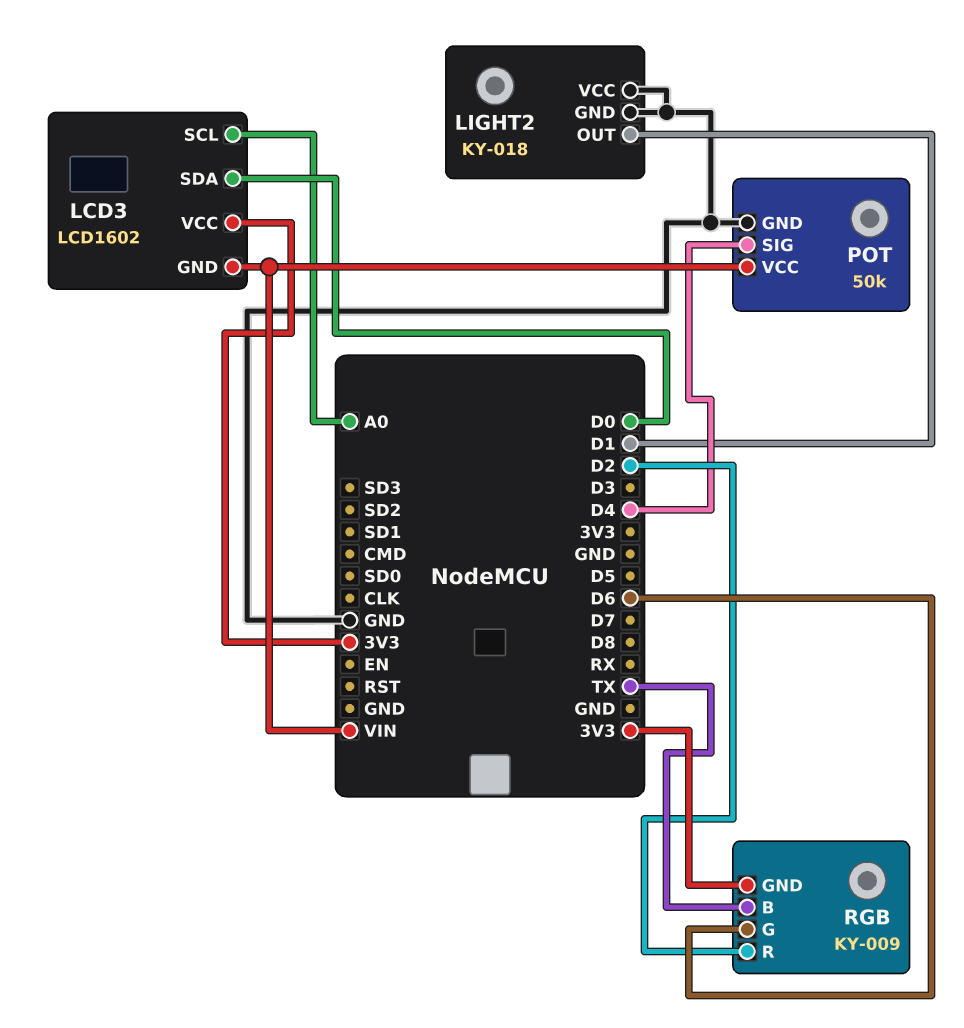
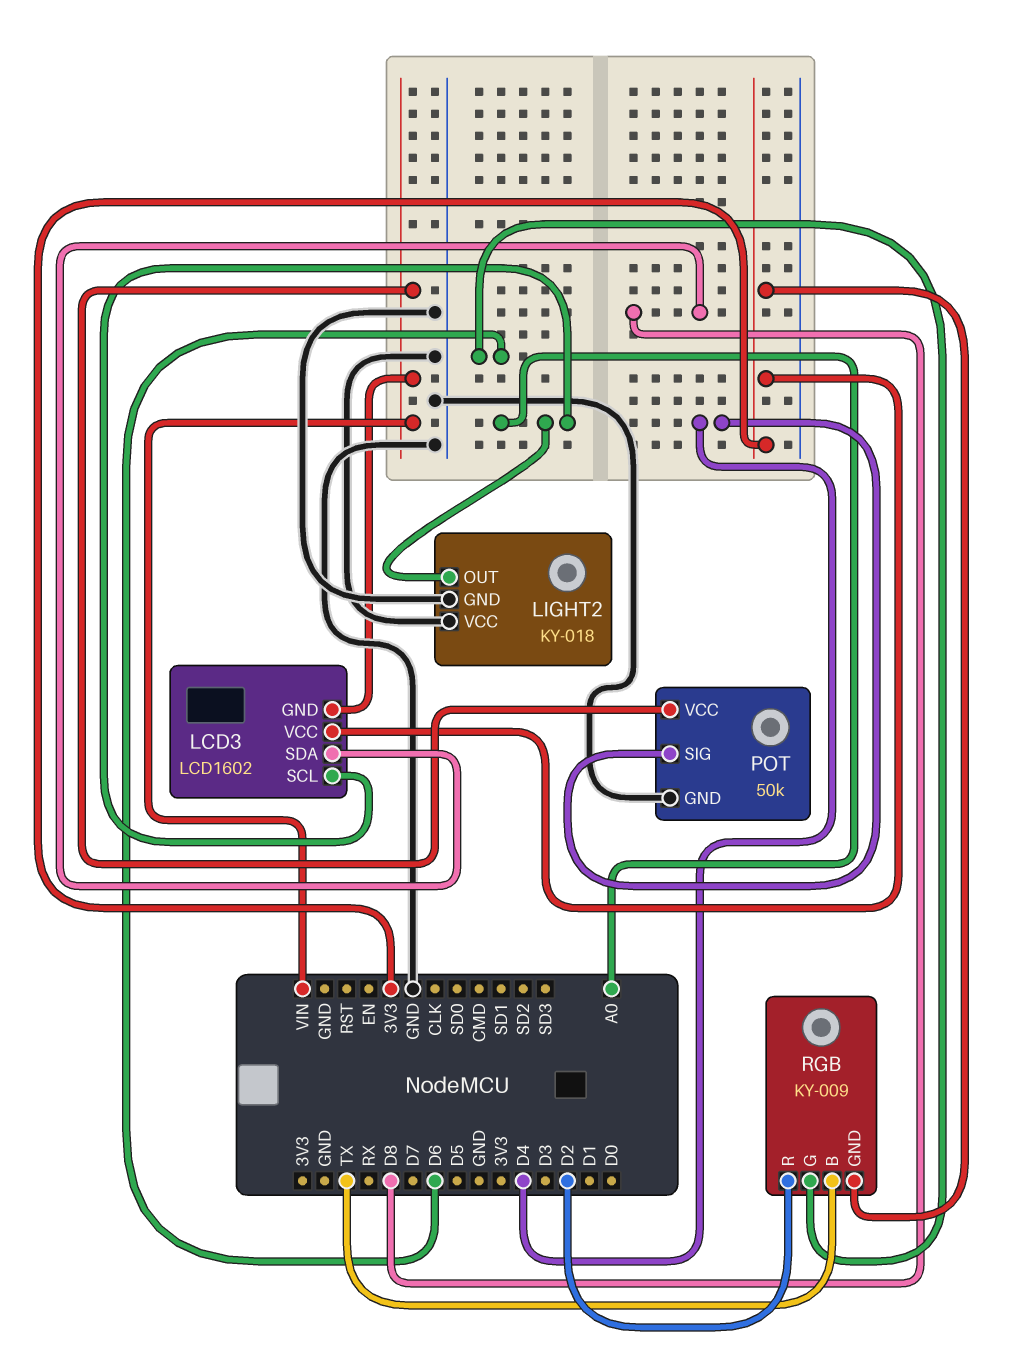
LCD3 pin SDA: D0 -> D8
LIGHT2 pin OUT: D1 -> A0

